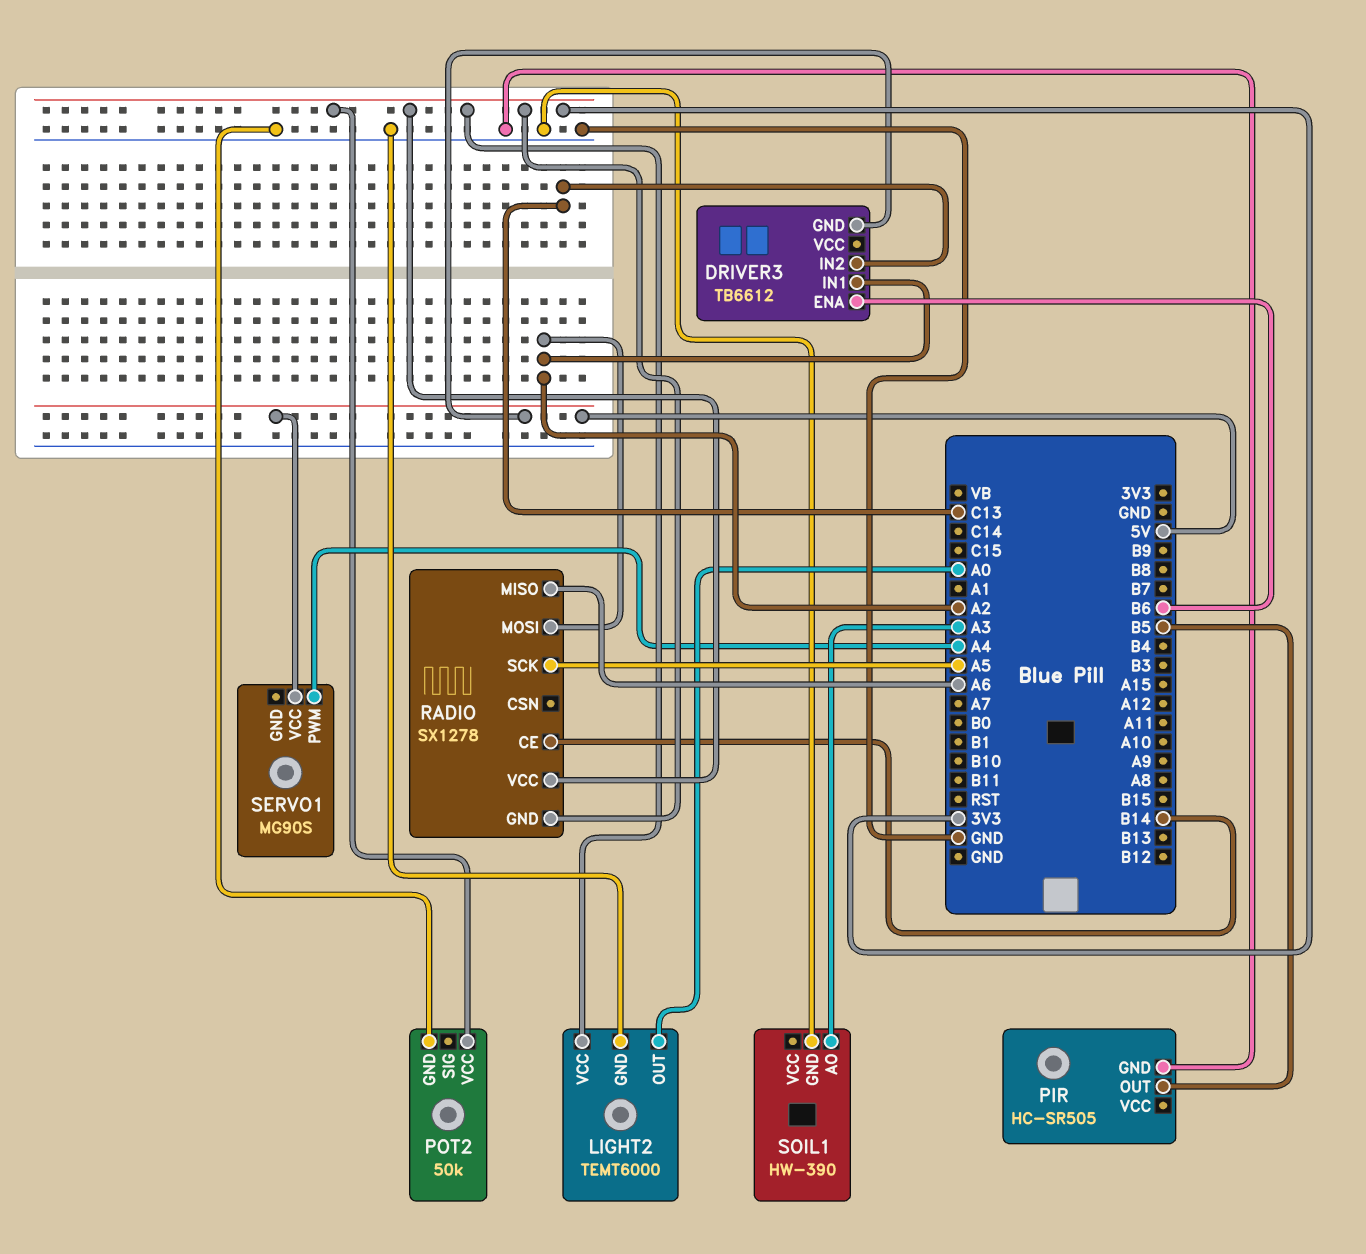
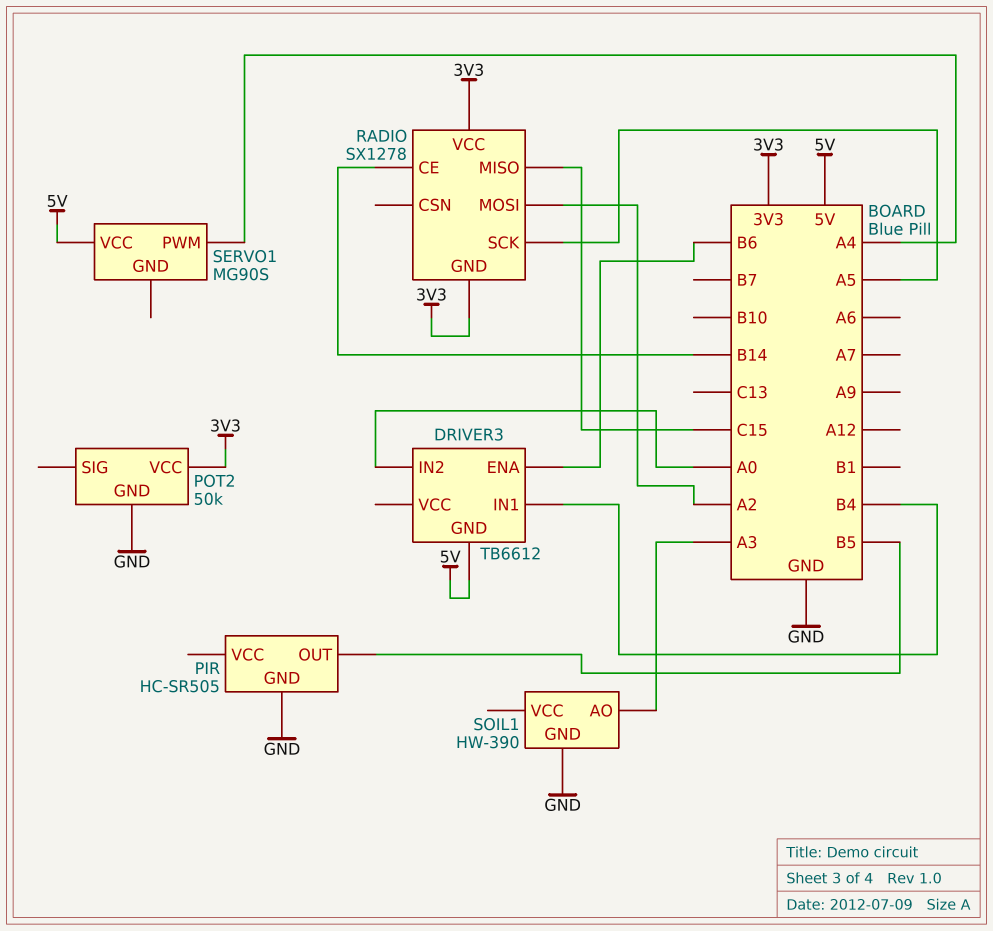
DRIVER3 pin IN1: A2 -> B4
DRIVER3 pin IN2: C13 -> A0
LIGHT2: TEMT6000 -> none
LIGHT2 pin GND: GND -> none
LIGHT2 pin OUT: A0 -> none
LIGHT2 pin VCC: 3V3 -> none
RADIO pin MISO: A6 -> C15

